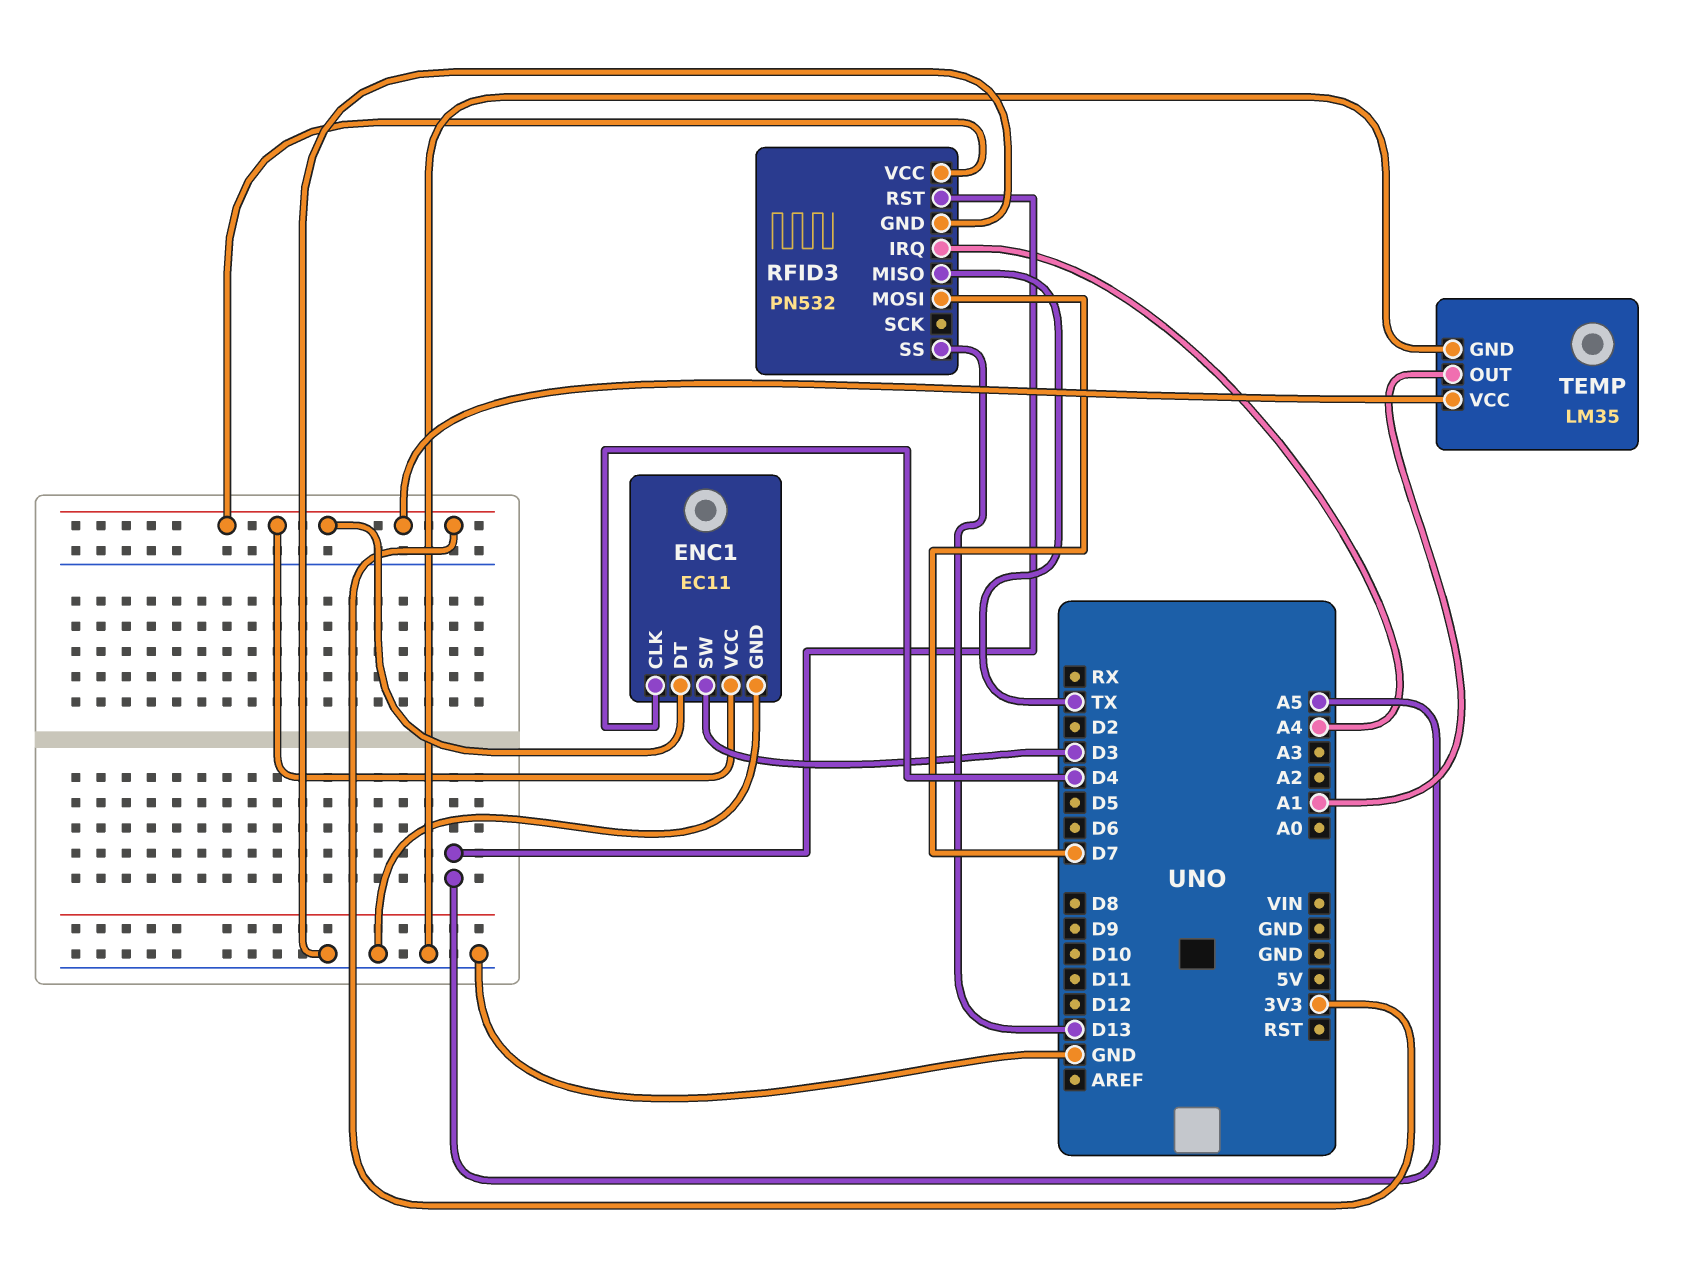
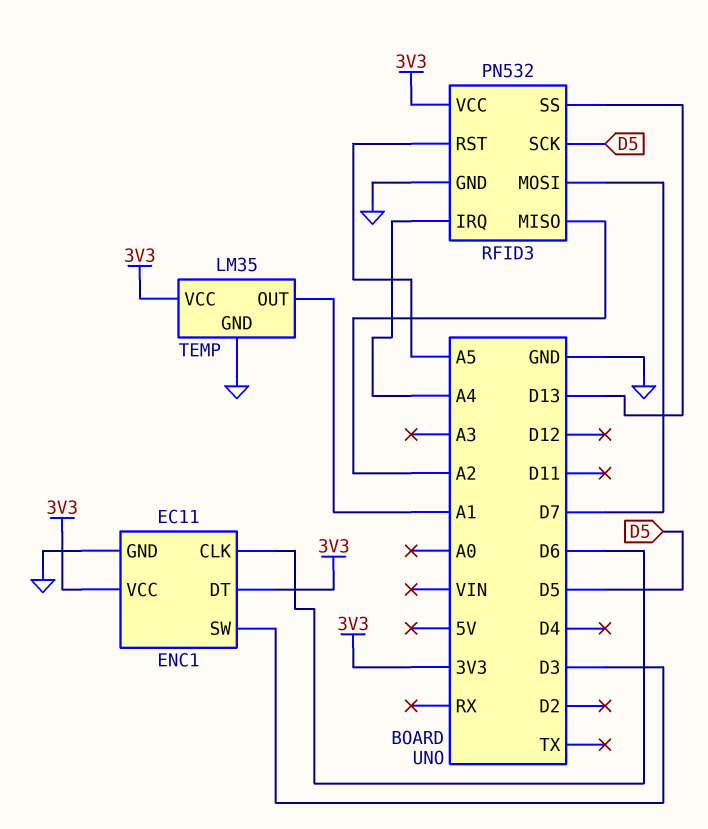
ENC1 pin CLK: D4 -> D6
RFID3 pin MISO: TX -> A2
RFID3 pin SCK: none -> D5

